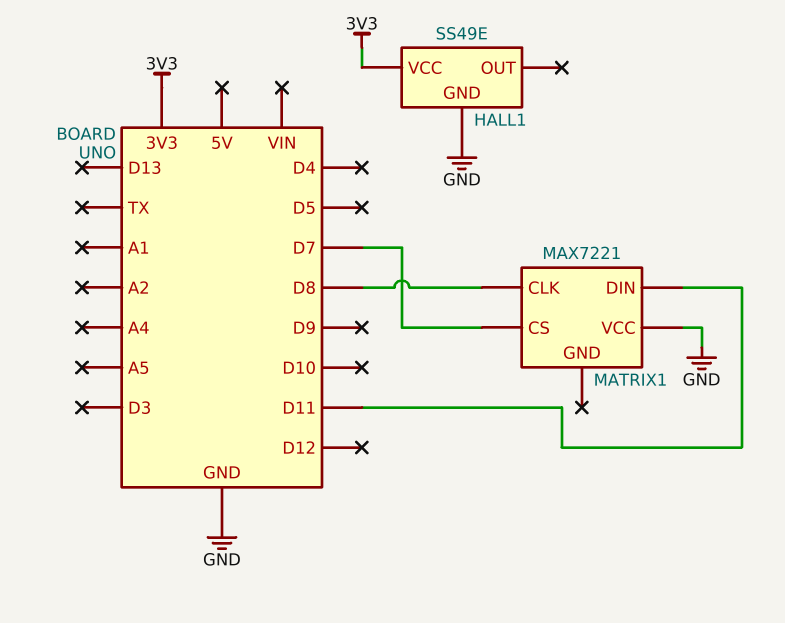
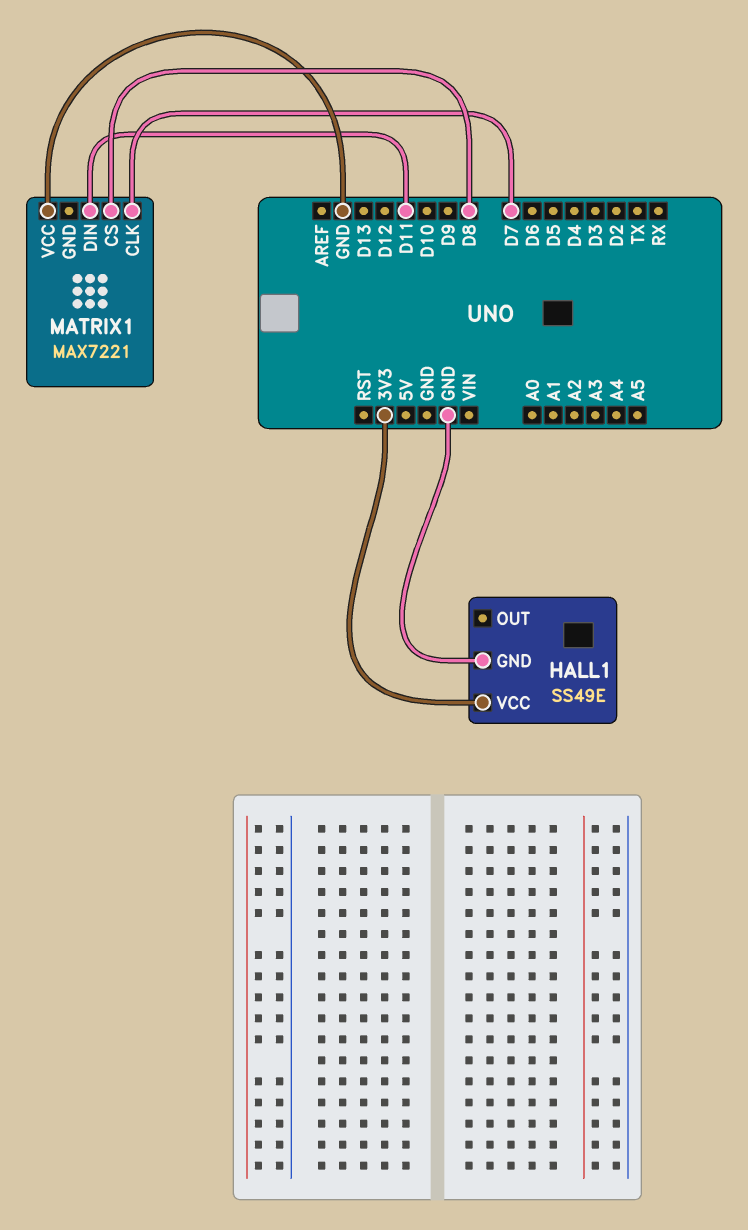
MATRIX1 pin CLK: D8 -> D7
MATRIX1 pin CS: D7 -> D8

